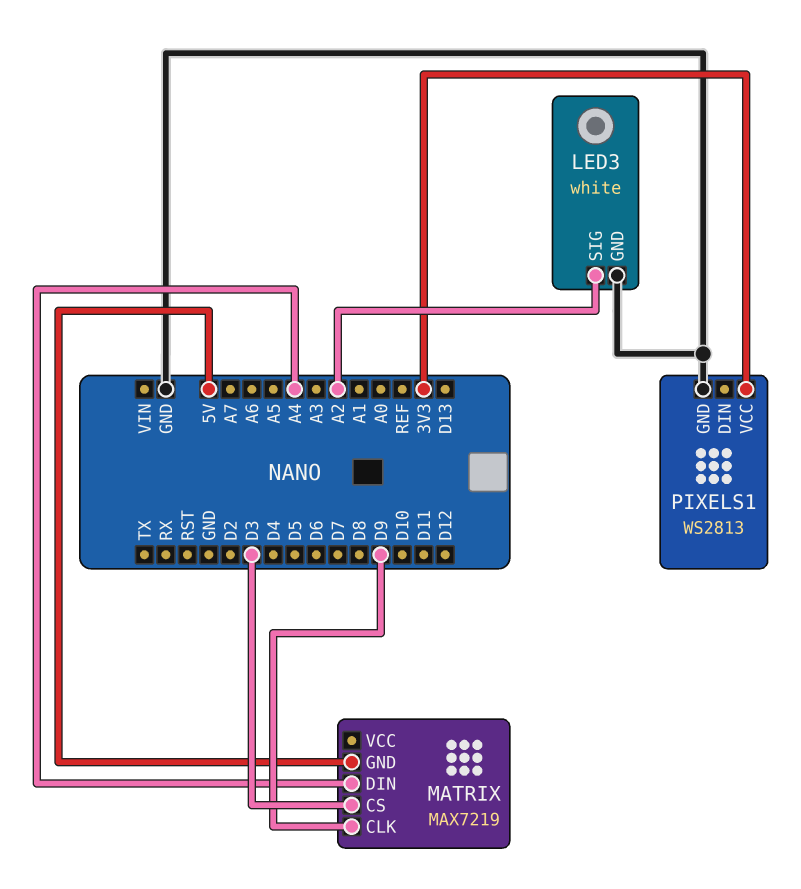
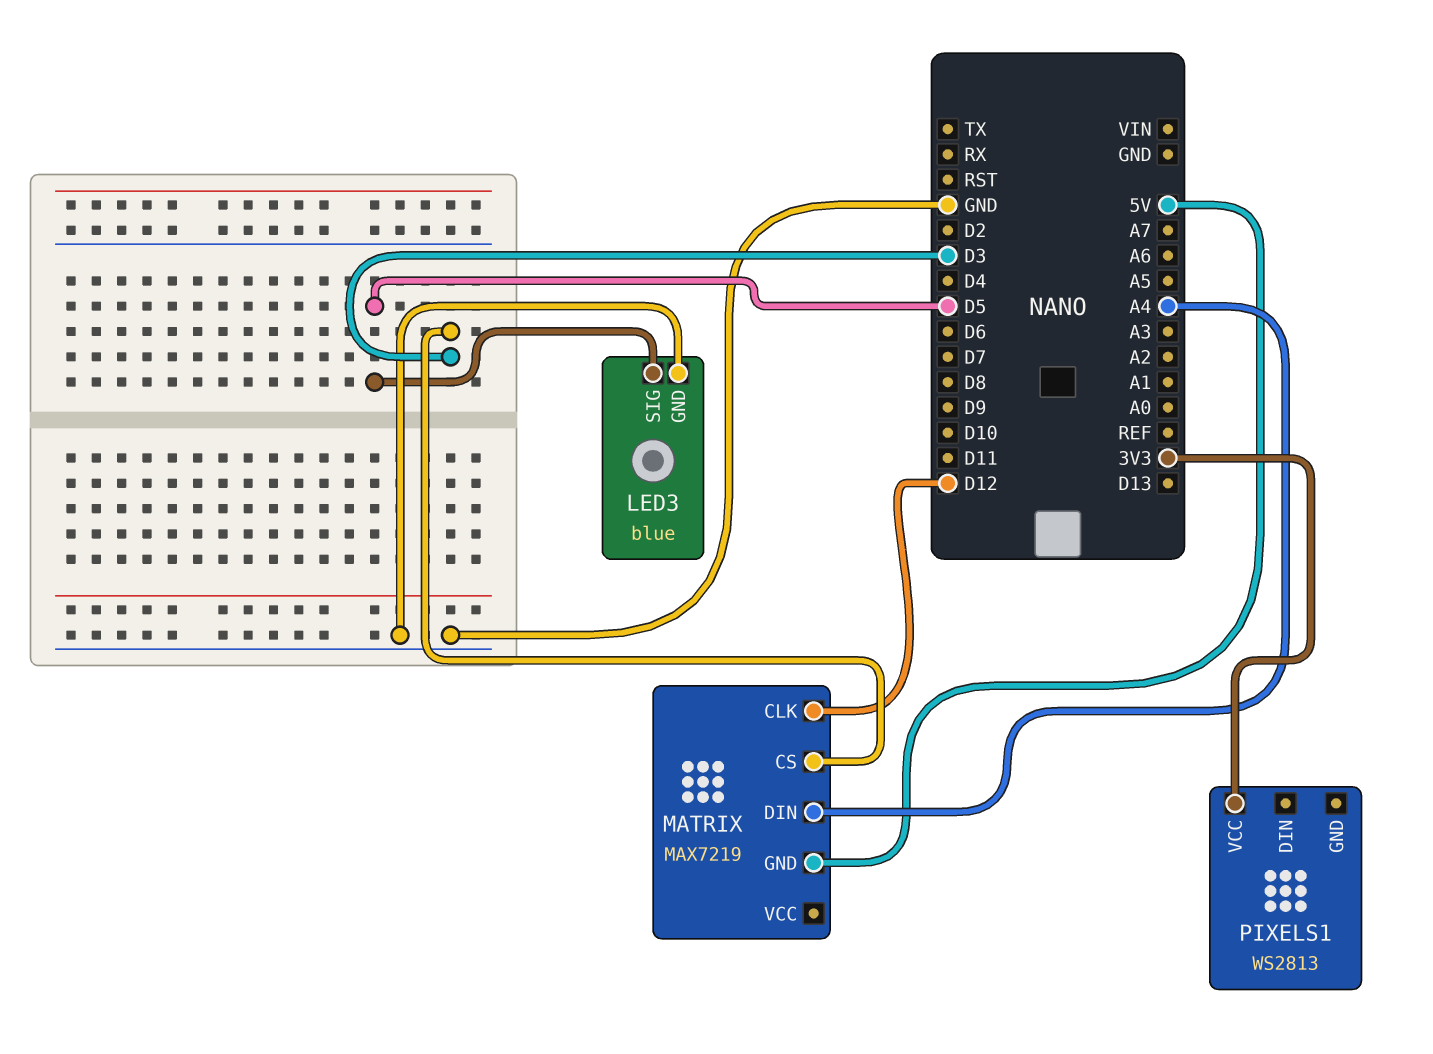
LED3: white -> blue
LED3 pin SIG: A2 -> D5
MATRIX pin CLK: D9 -> D12
PIXELS1 pin GND: GND -> none

